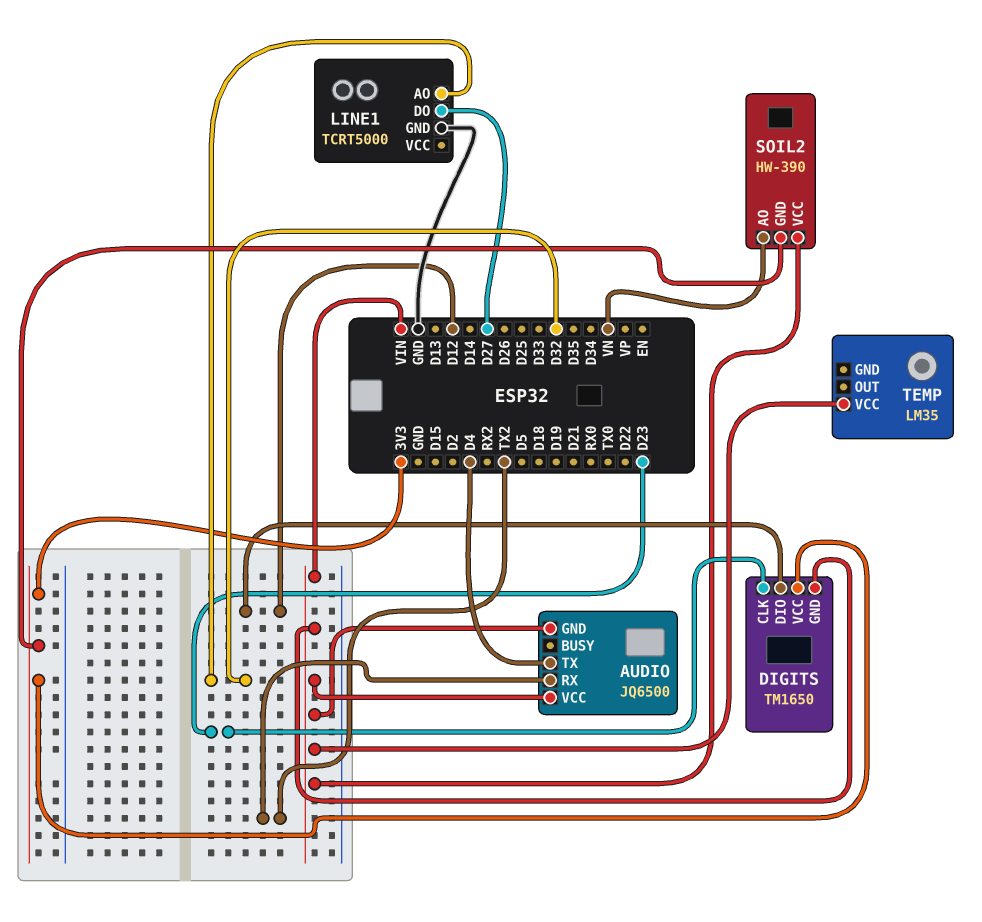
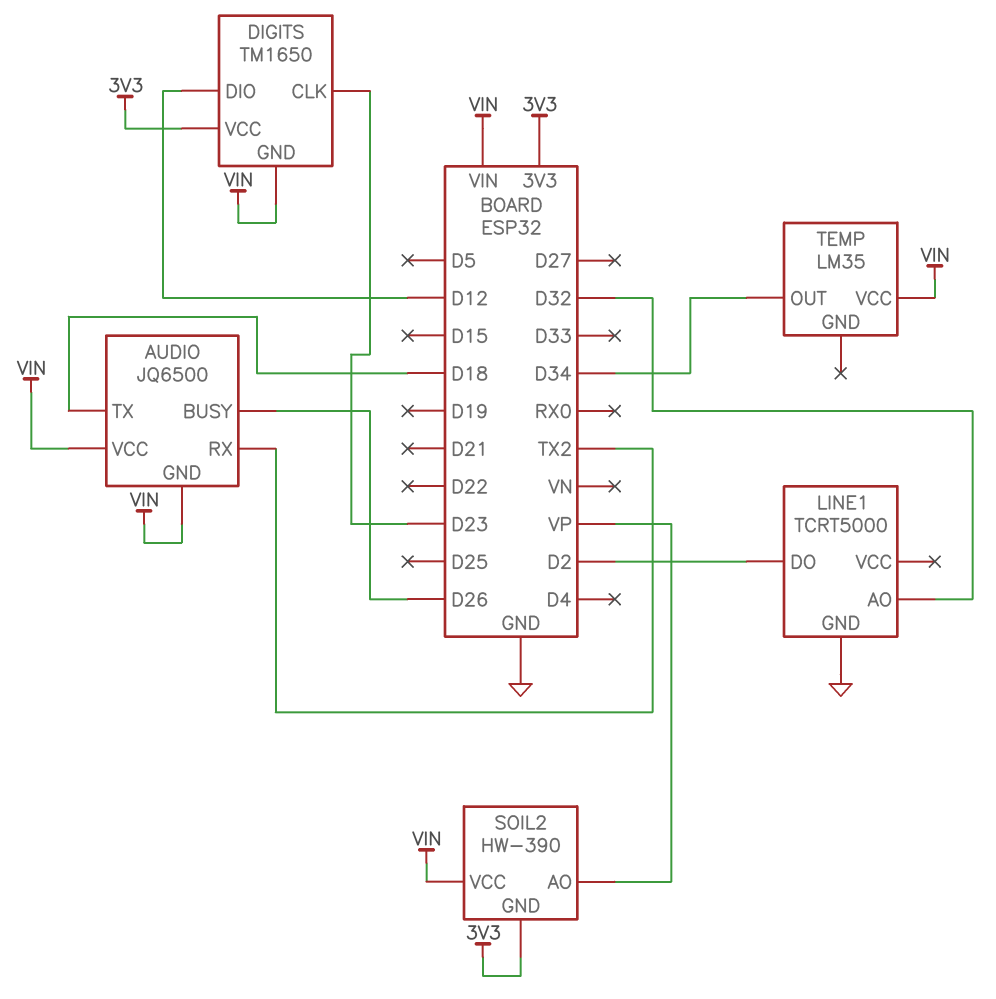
AUDIO pin BUSY: none -> D26
AUDIO pin TX: D4 -> D18
LINE1 pin DO: D27 -> D2
SOIL2 pin AO: VN -> VP
TEMP pin OUT: none -> D34

